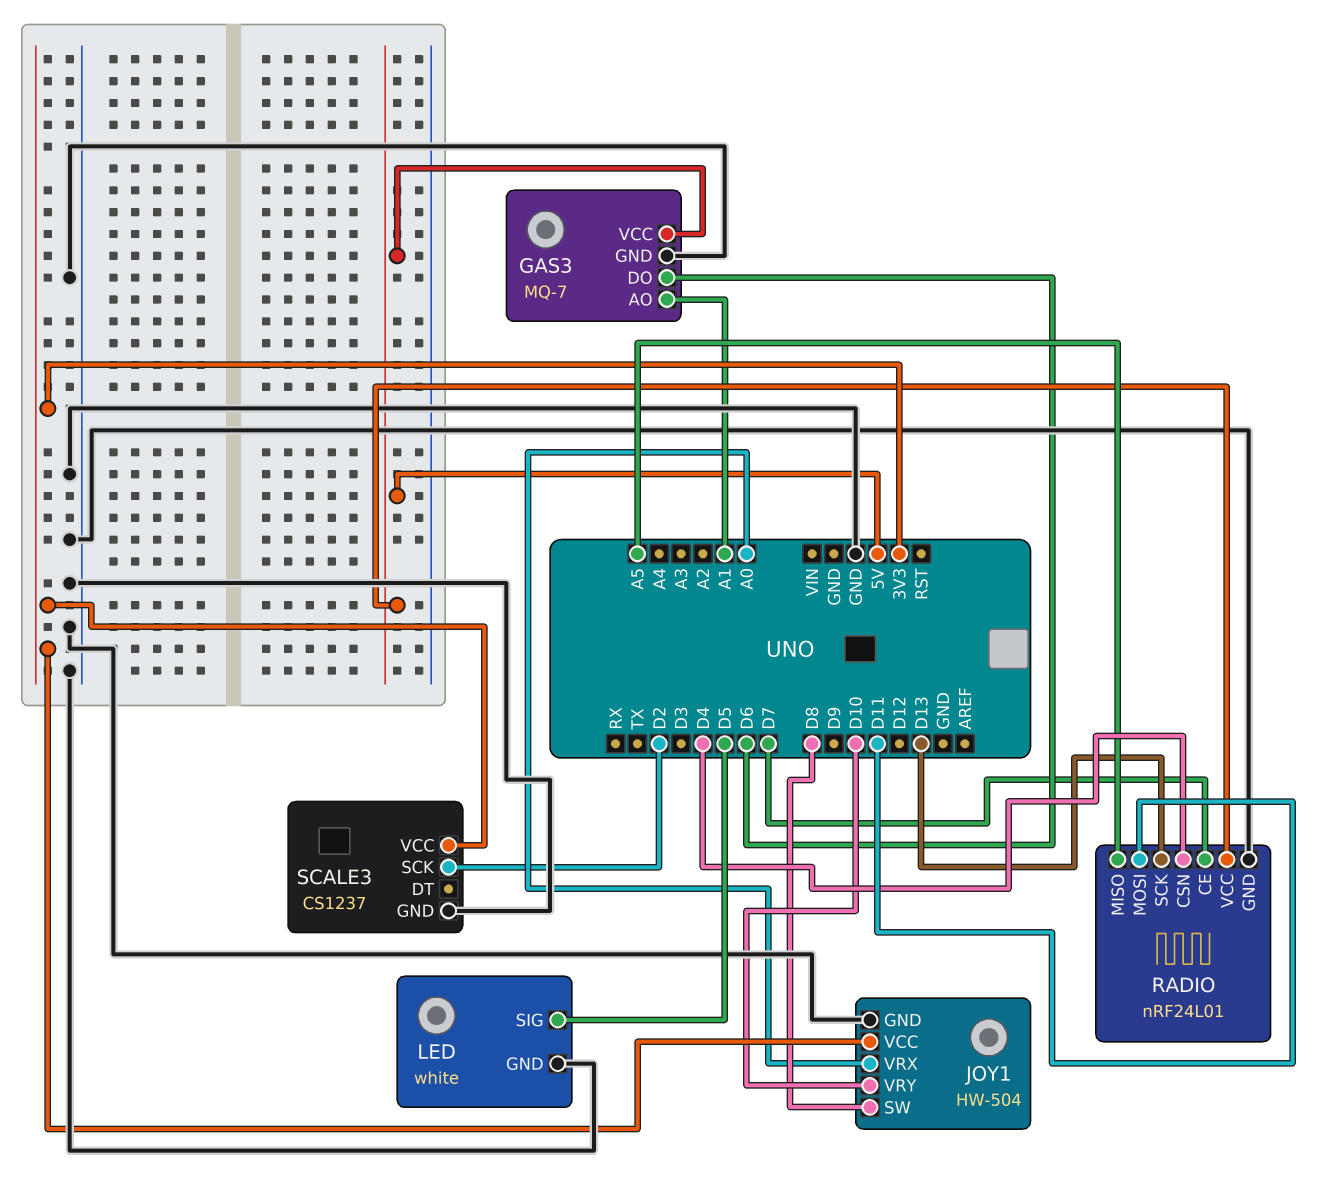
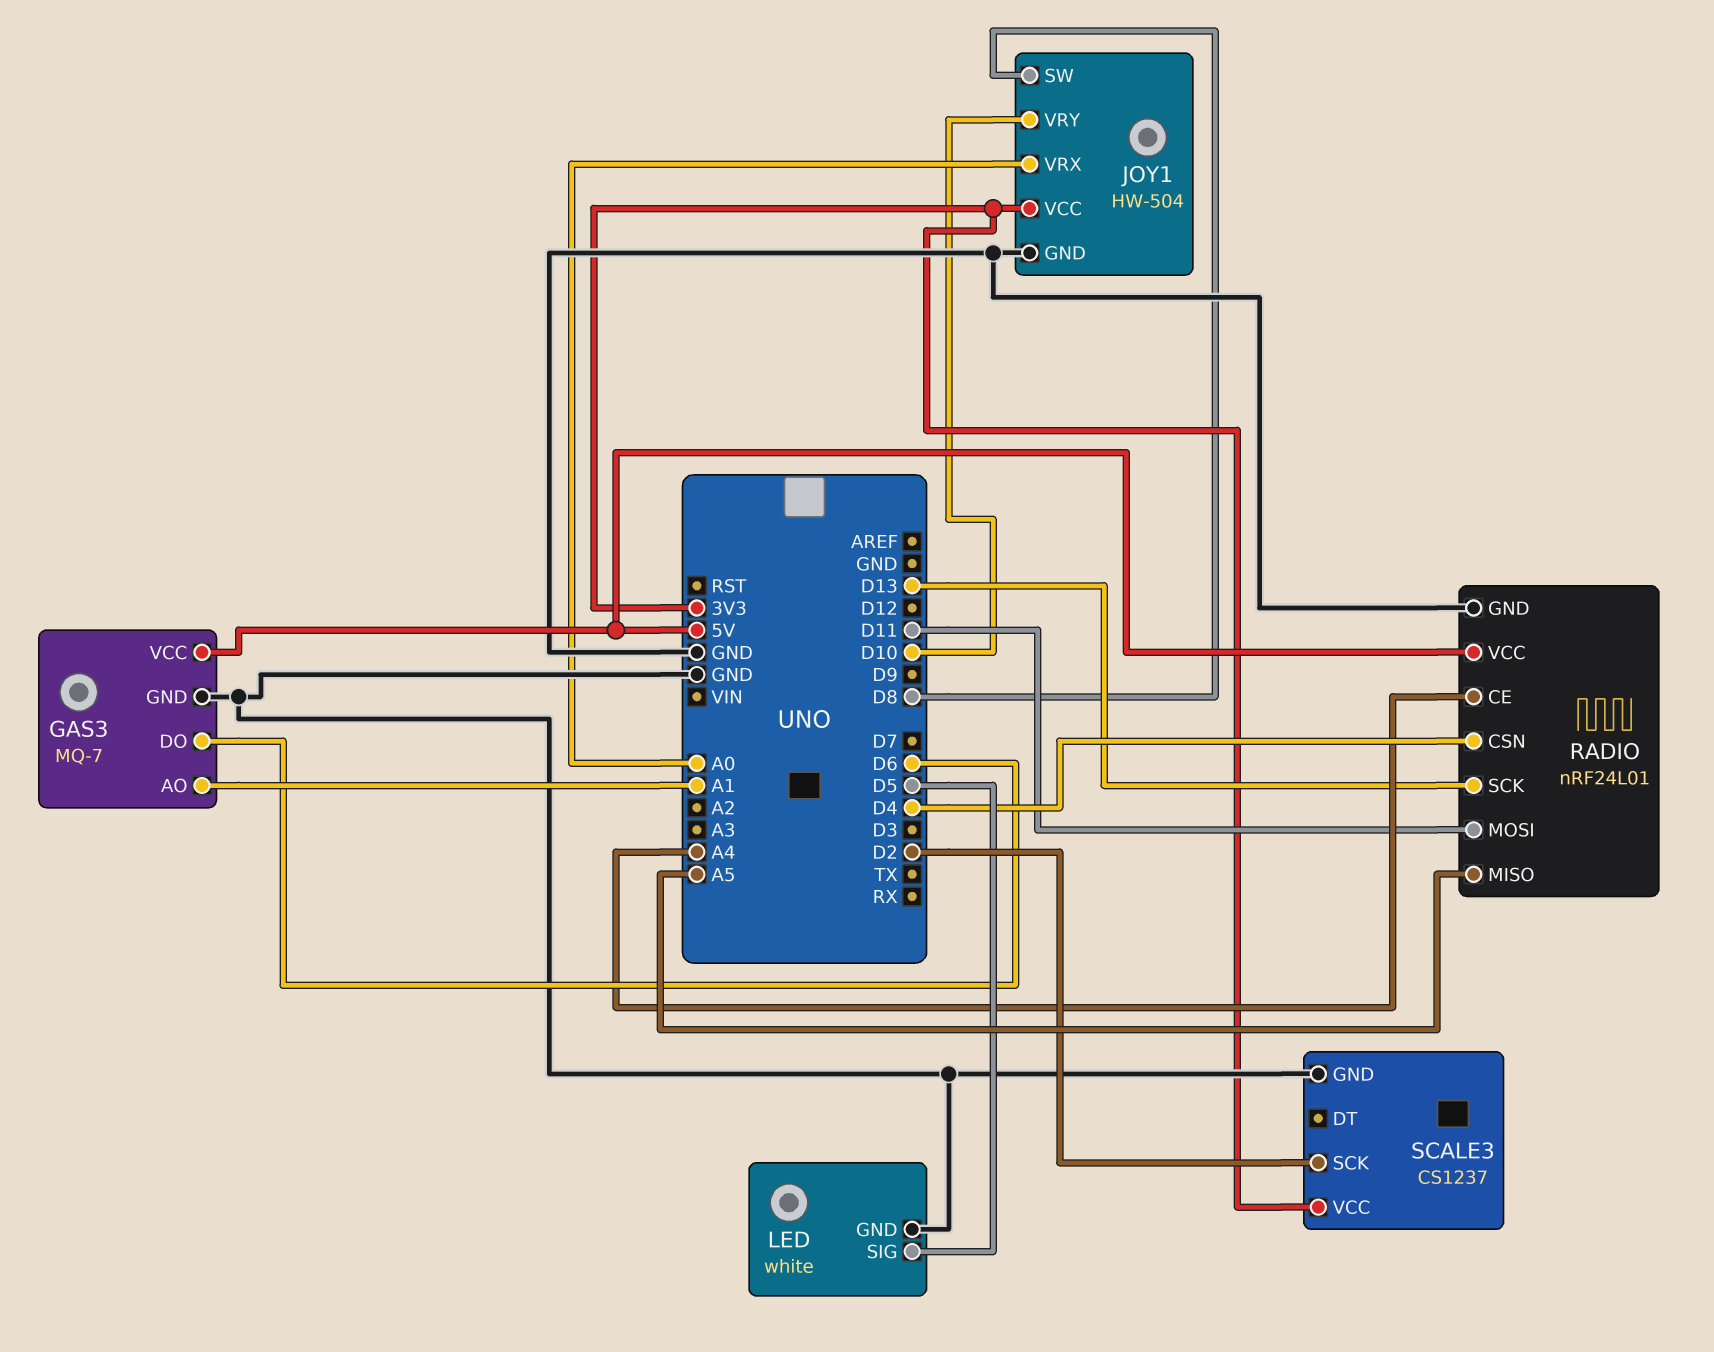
RADIO pin CE: D7 -> A4

